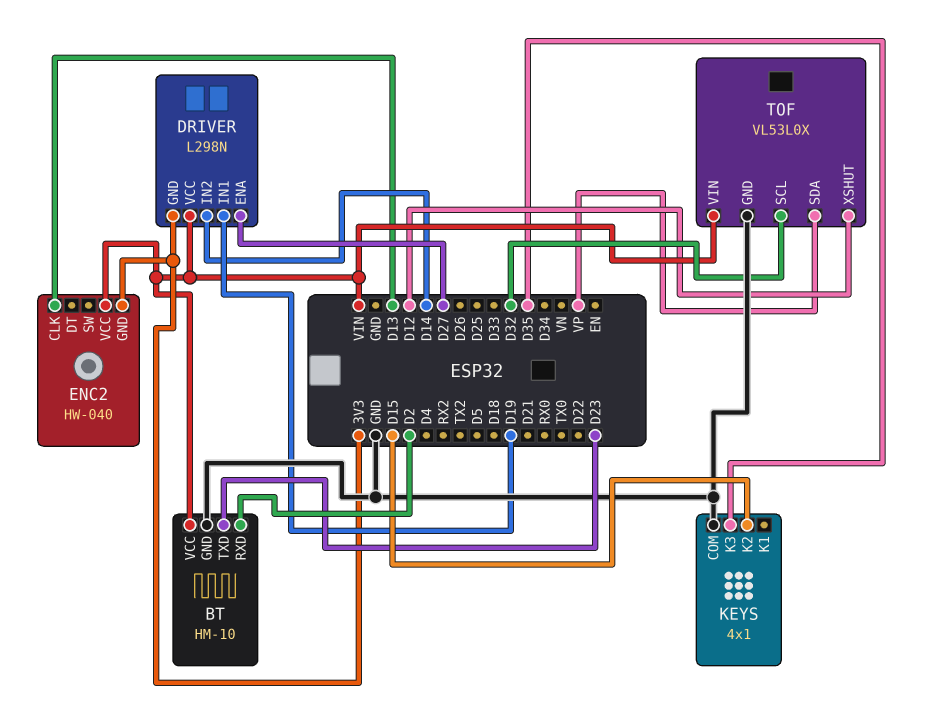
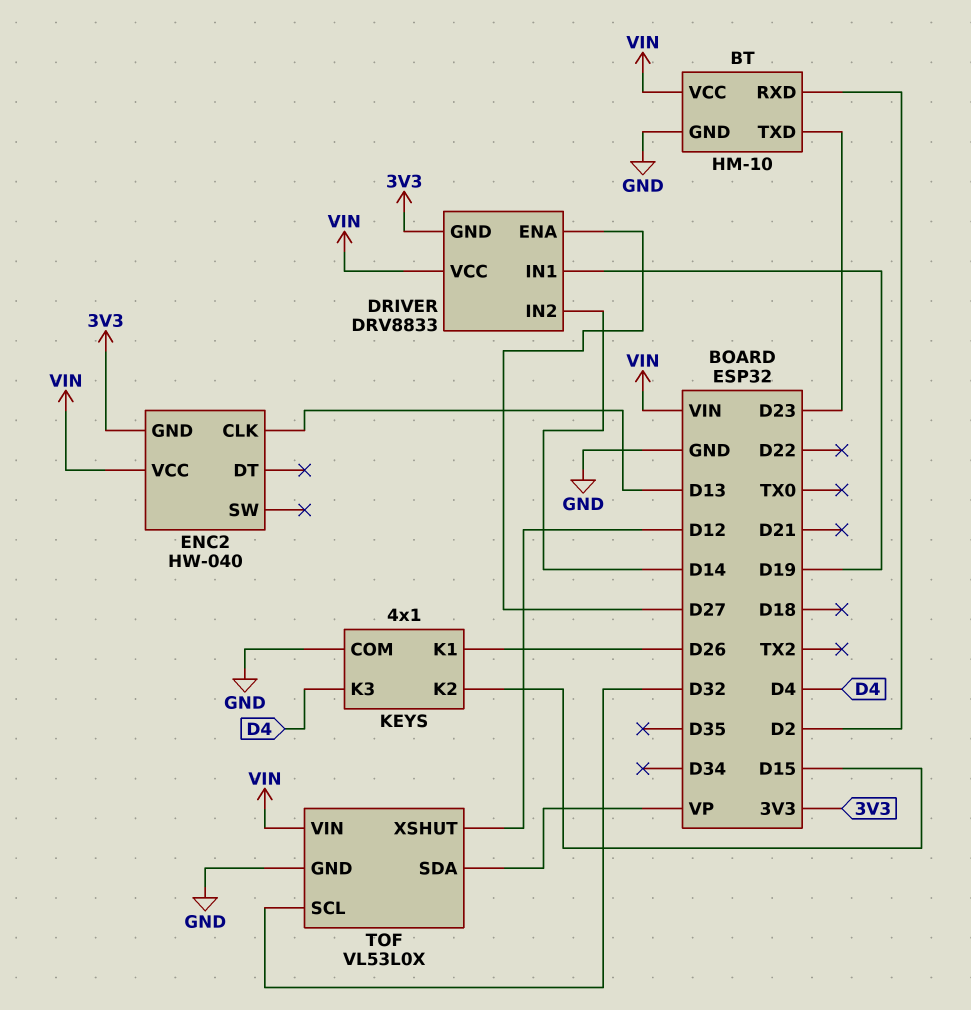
DRIVER: L298N -> DRV8833
KEYS pin K1: none -> D26
KEYS pin K3: D35 -> D4

